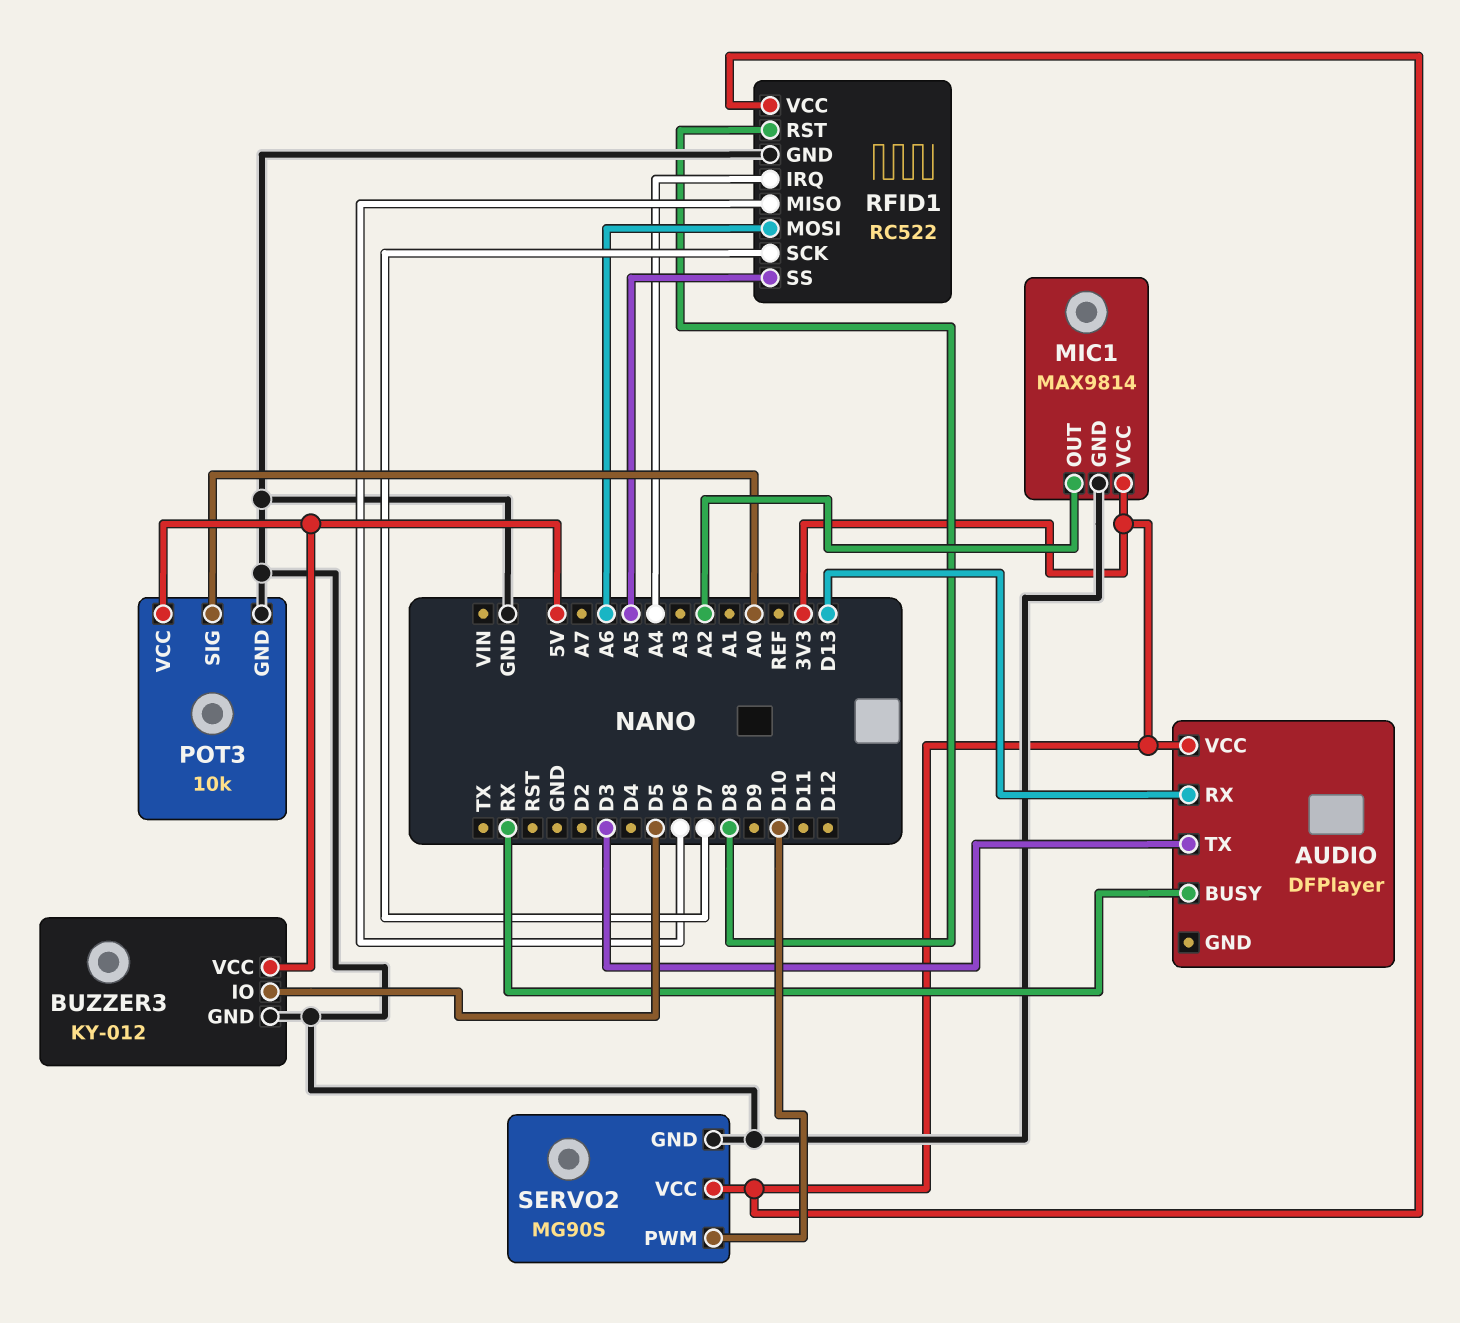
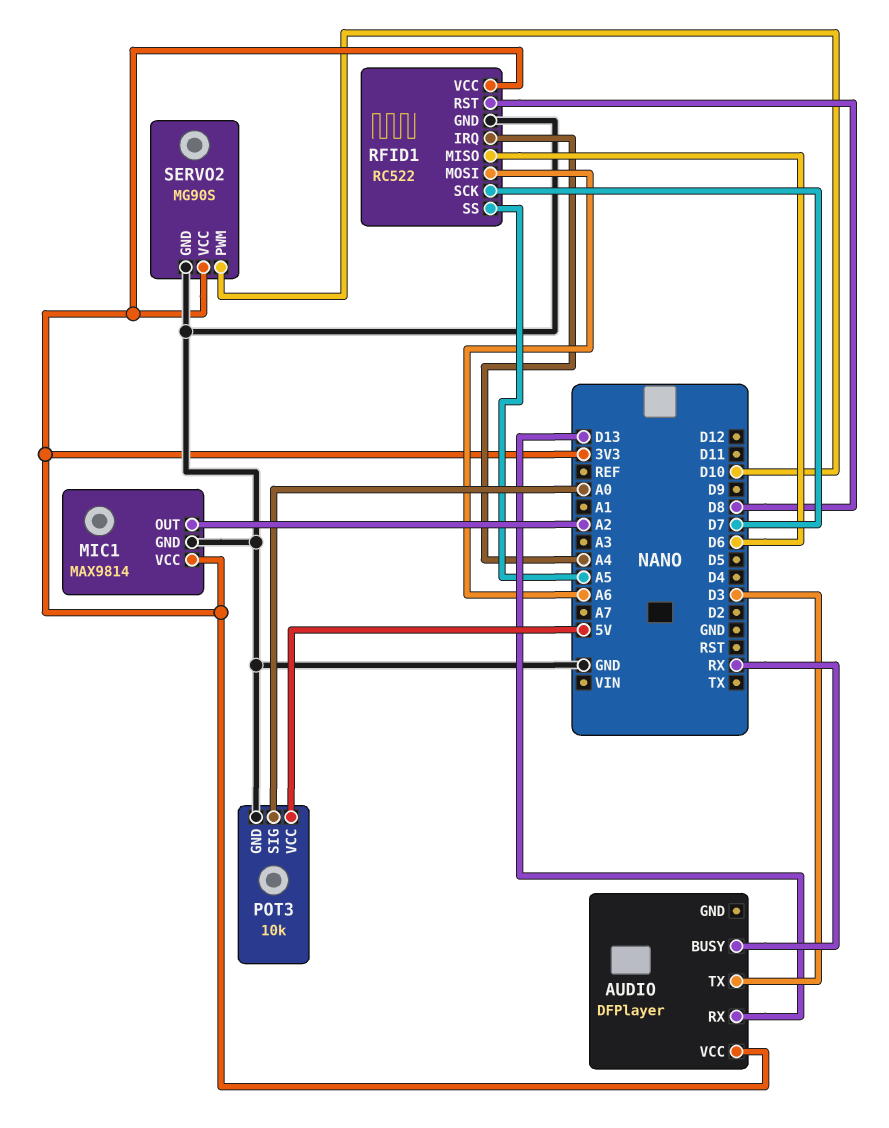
BUZZER3: KY-012 -> none
BUZZER3 pin GND: GND -> none
BUZZER3 pin IO: D5 -> none
BUZZER3 pin VCC: 5V -> none

